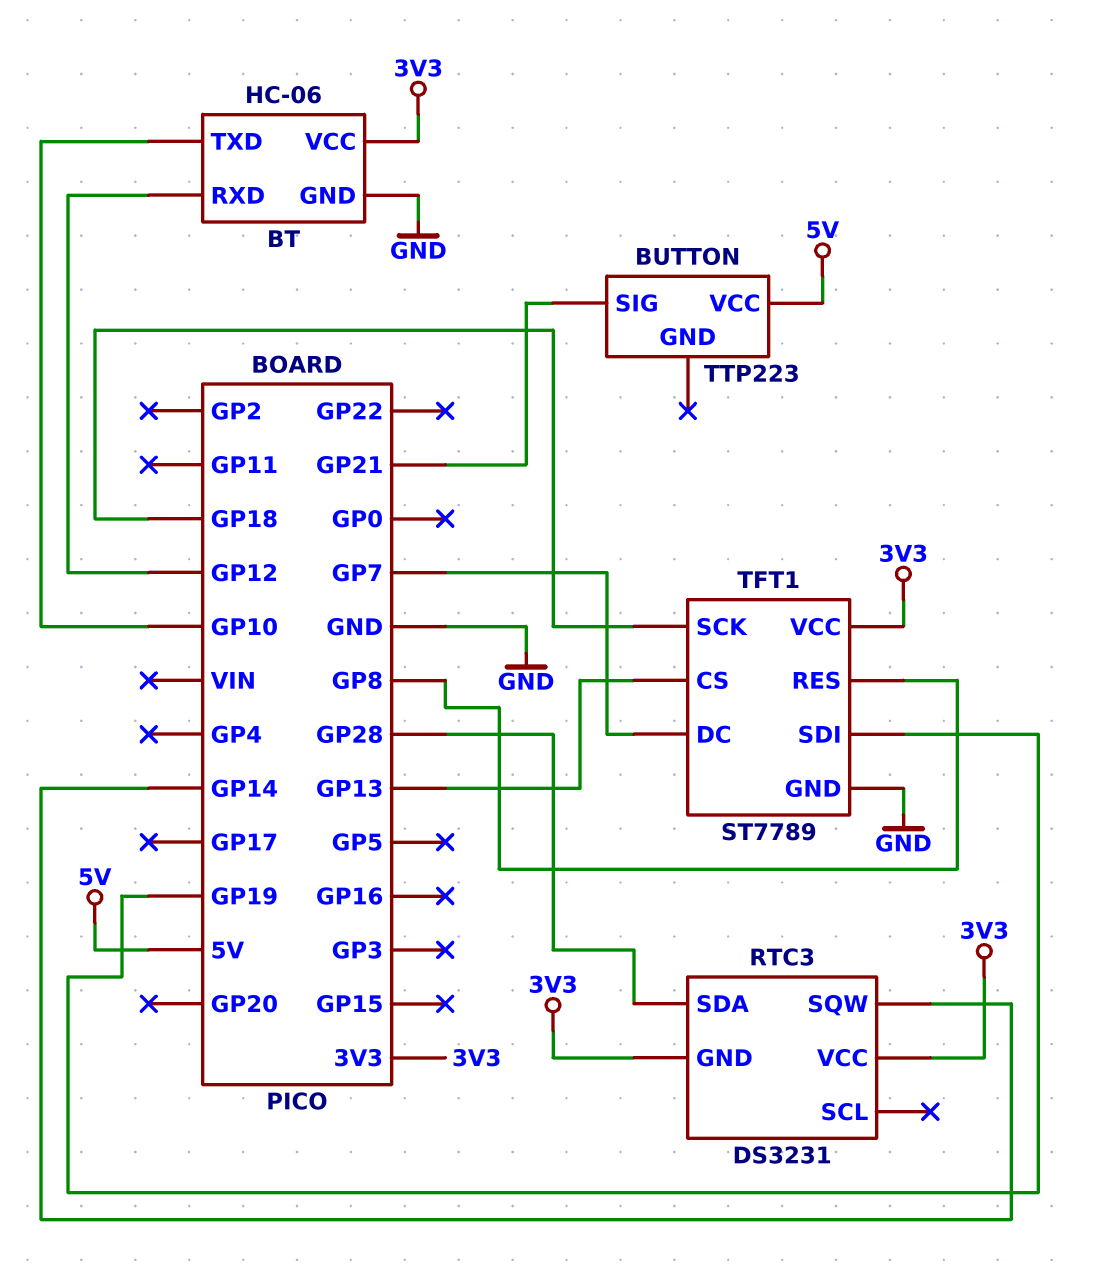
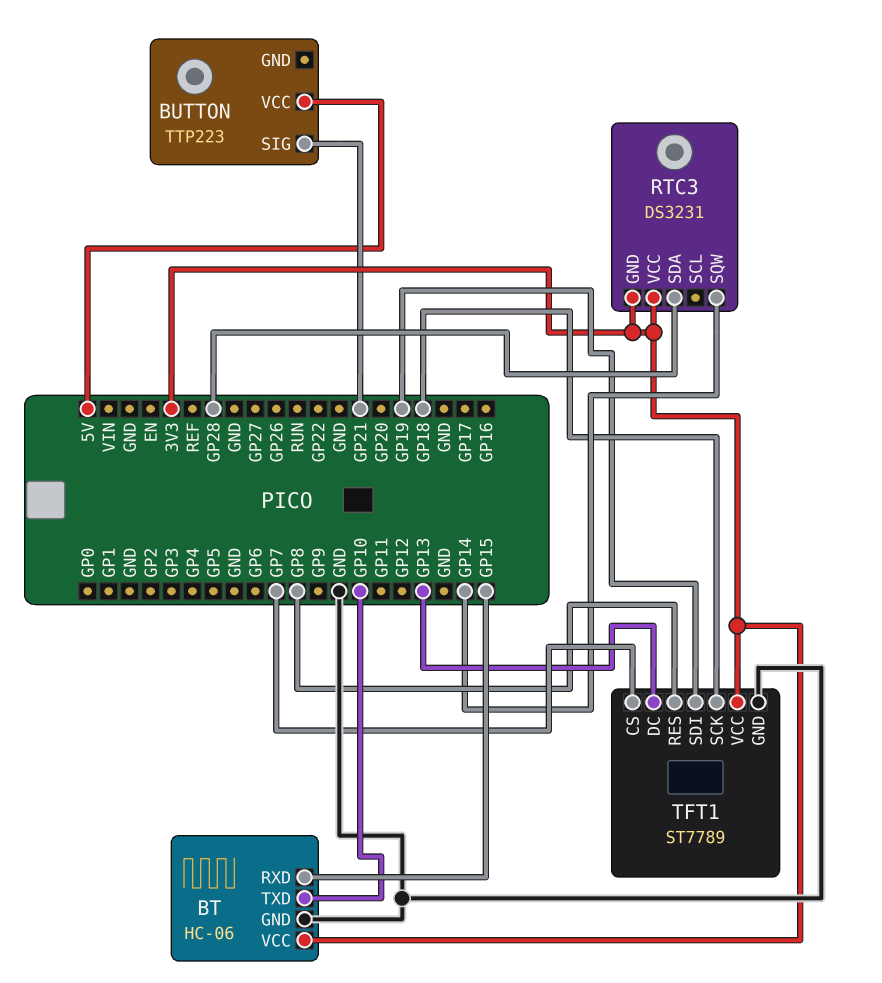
BT pin RXD: GP12 -> GP15
TFT1 pin CS: GP13 -> GP7
TFT1 pin DC: GP7 -> GP13

